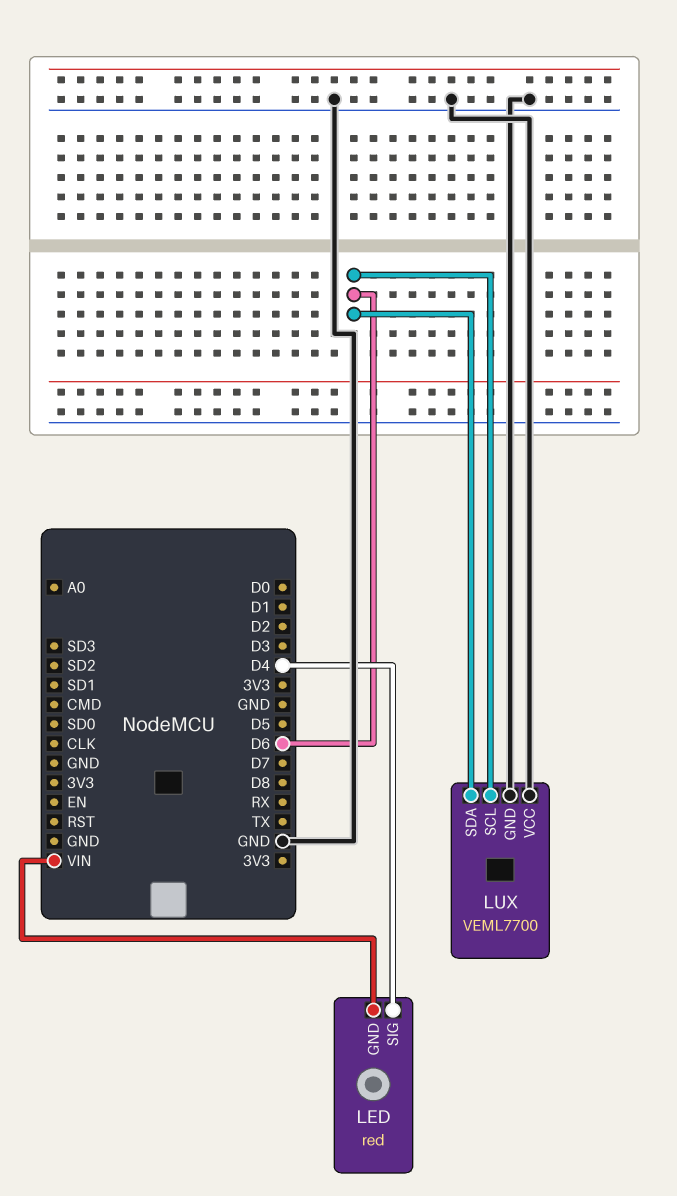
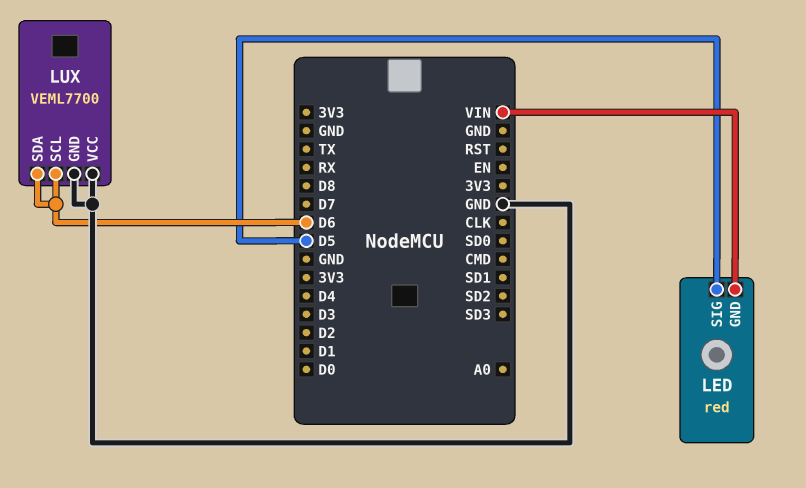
LED pin SIG: D4 -> D5

